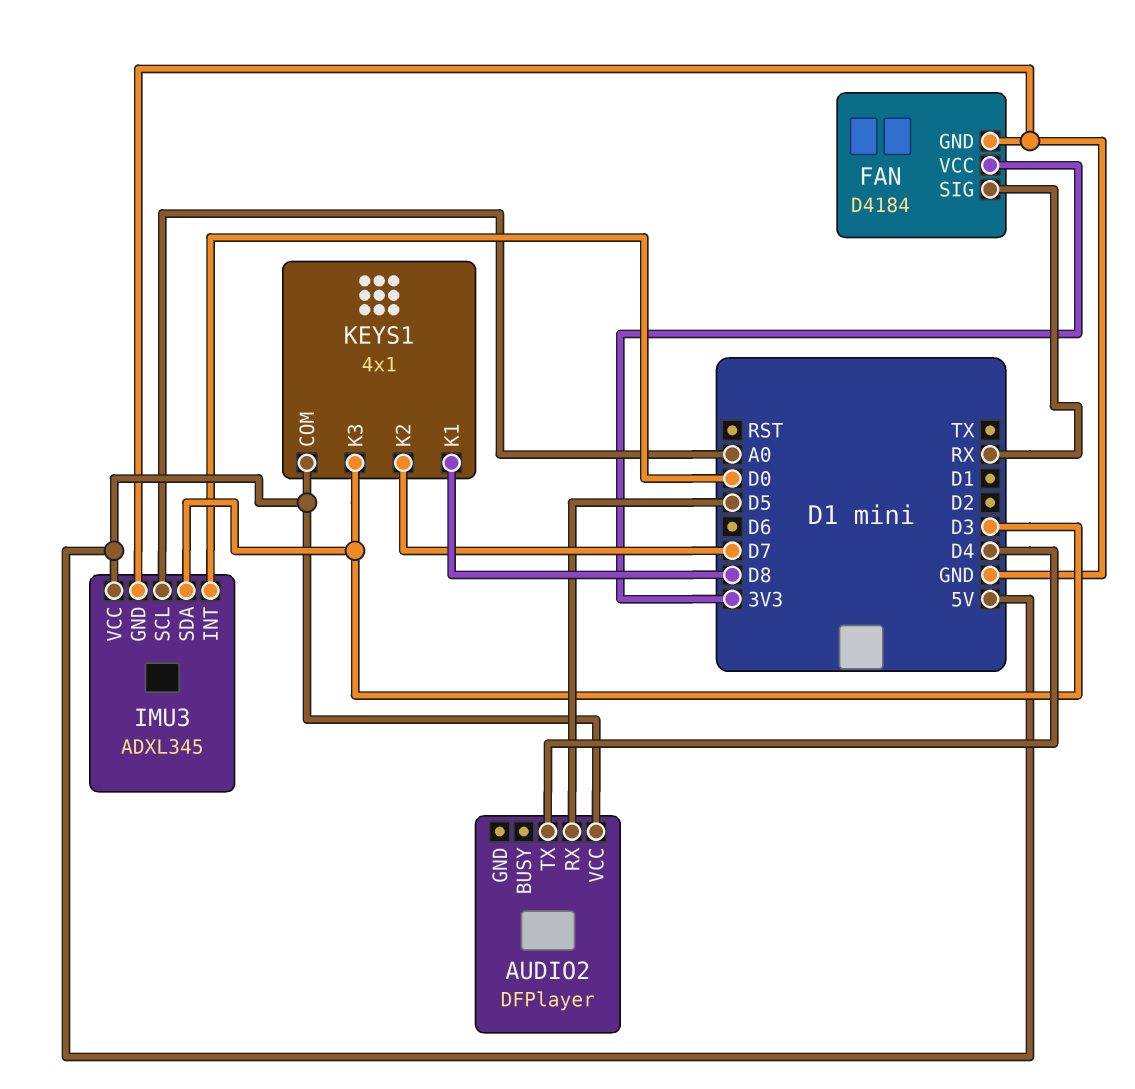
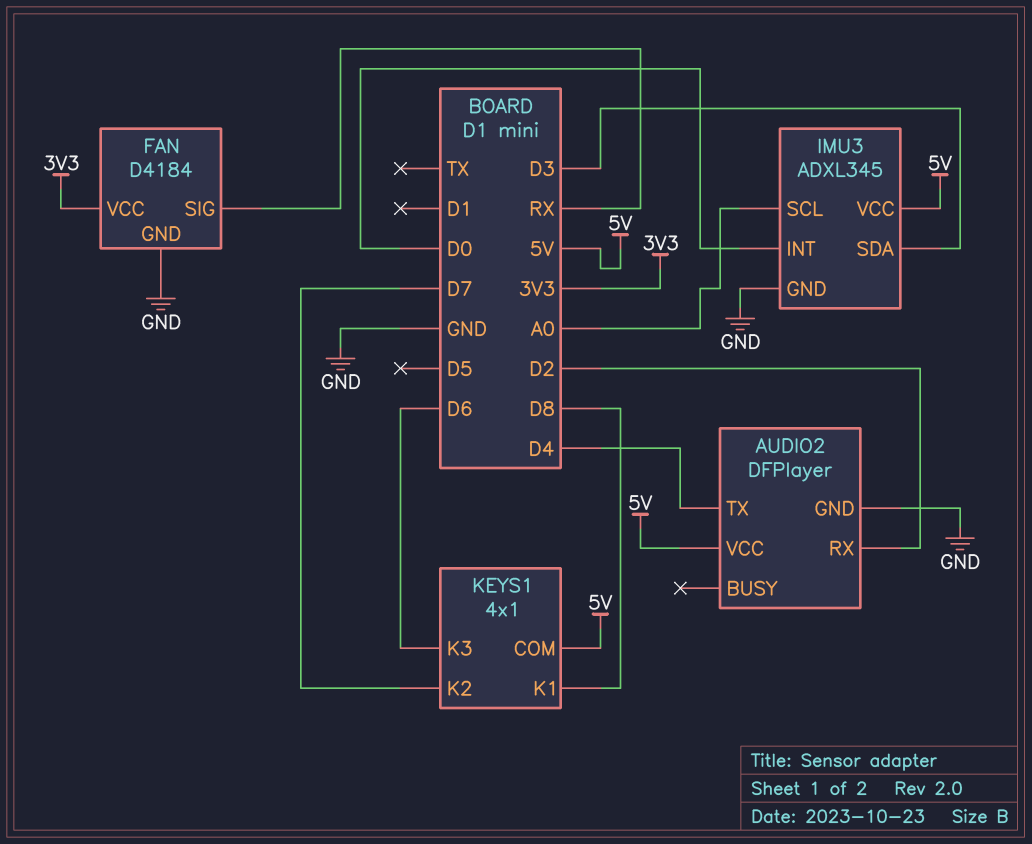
AUDIO2 pin GND: none -> GND
AUDIO2 pin RX: D5 -> D2
KEYS1 pin K3: D3 -> D6

